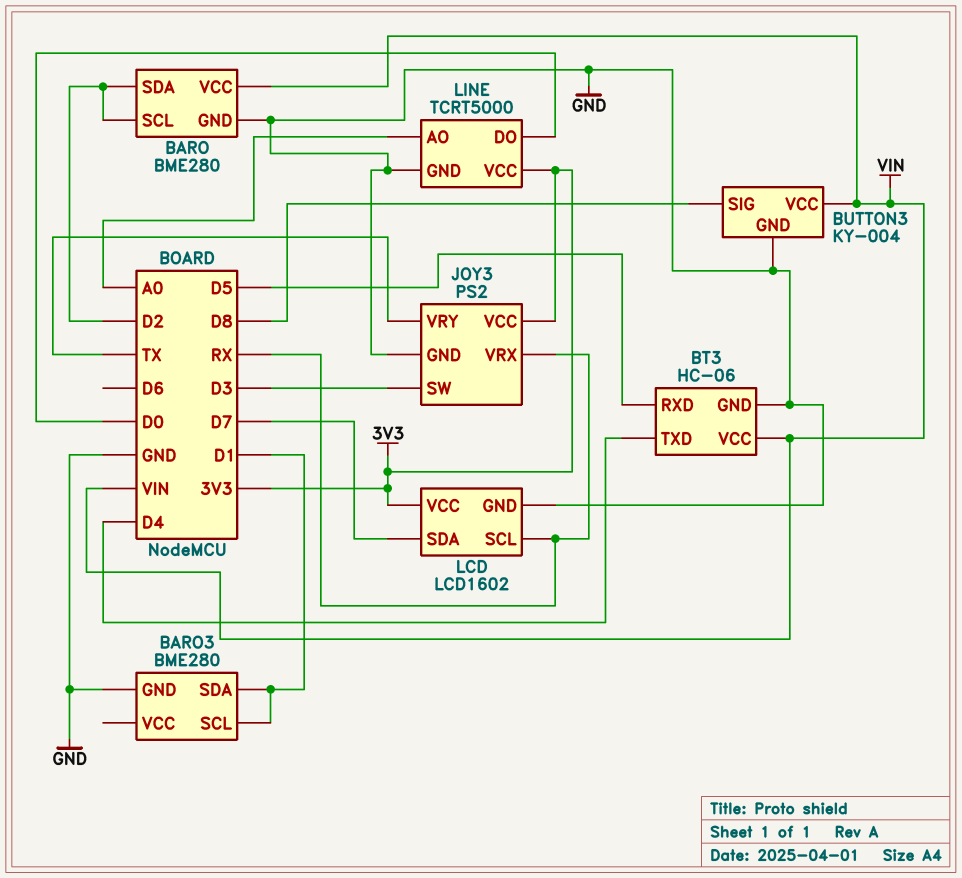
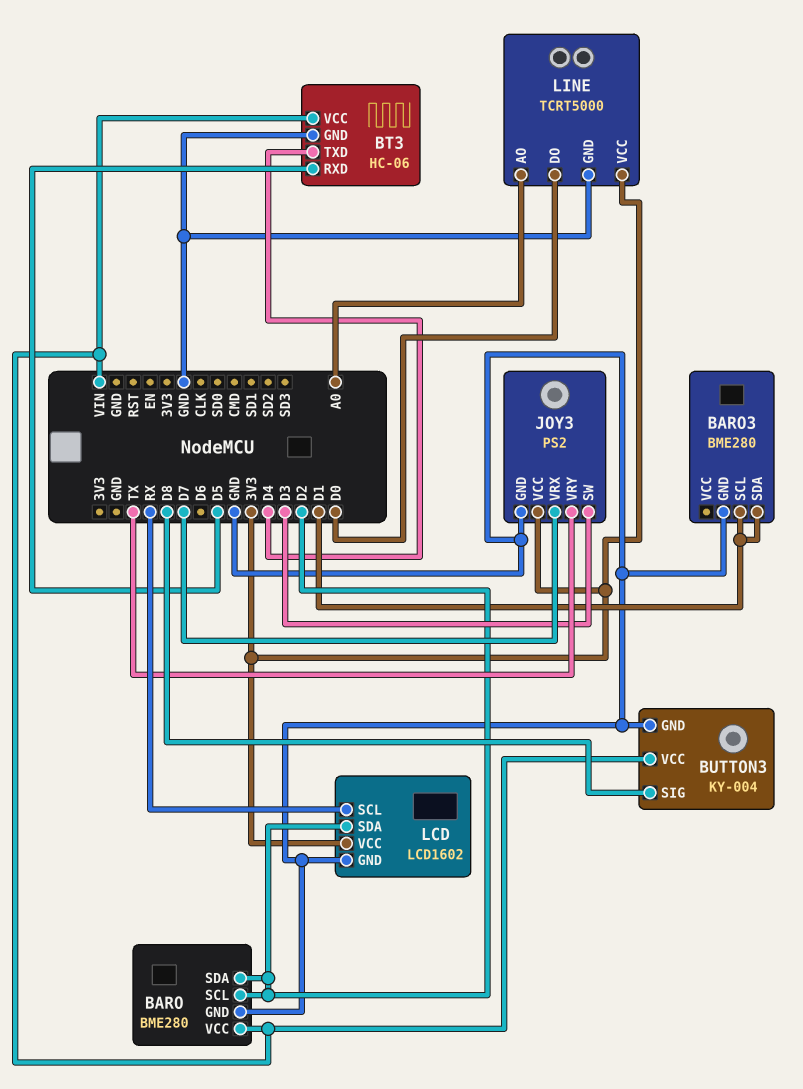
JOY3 pin VRX: RX -> D7
LCD pin SDA: D7 -> D2

